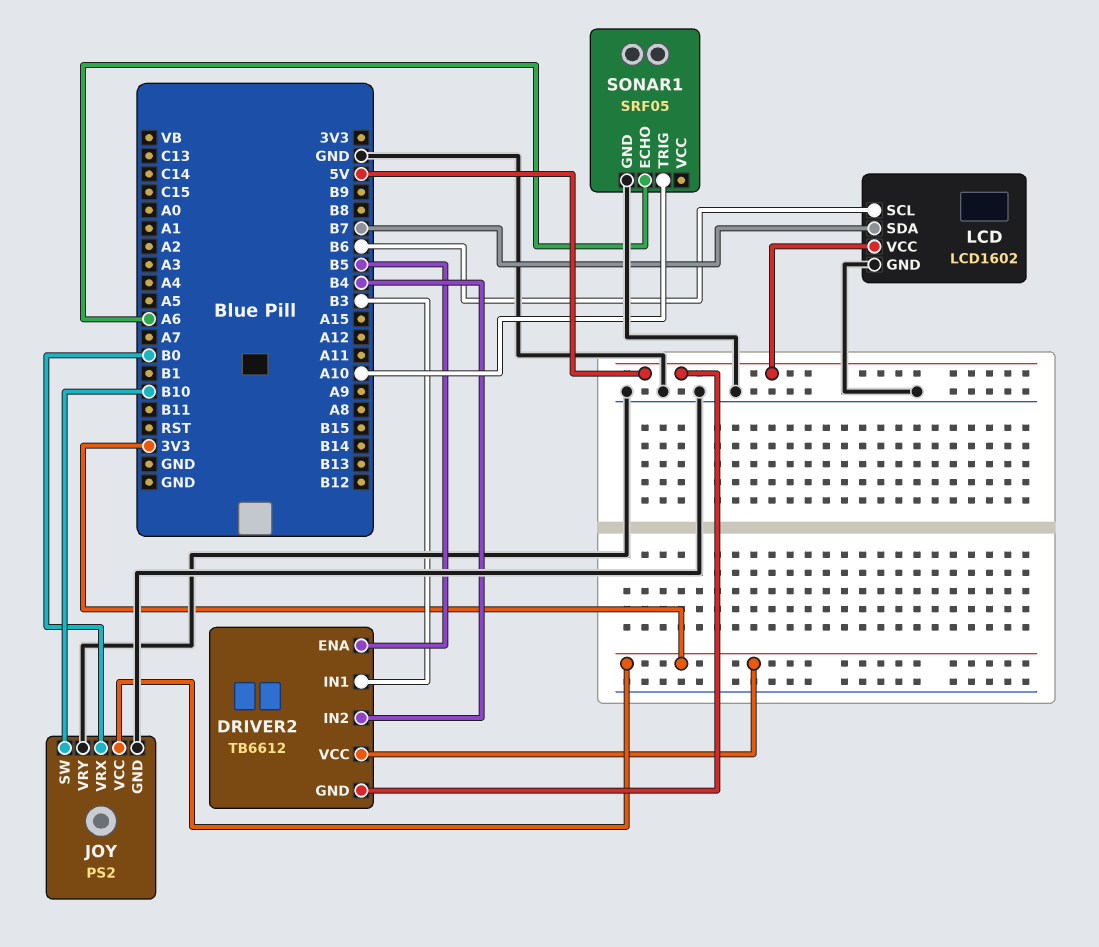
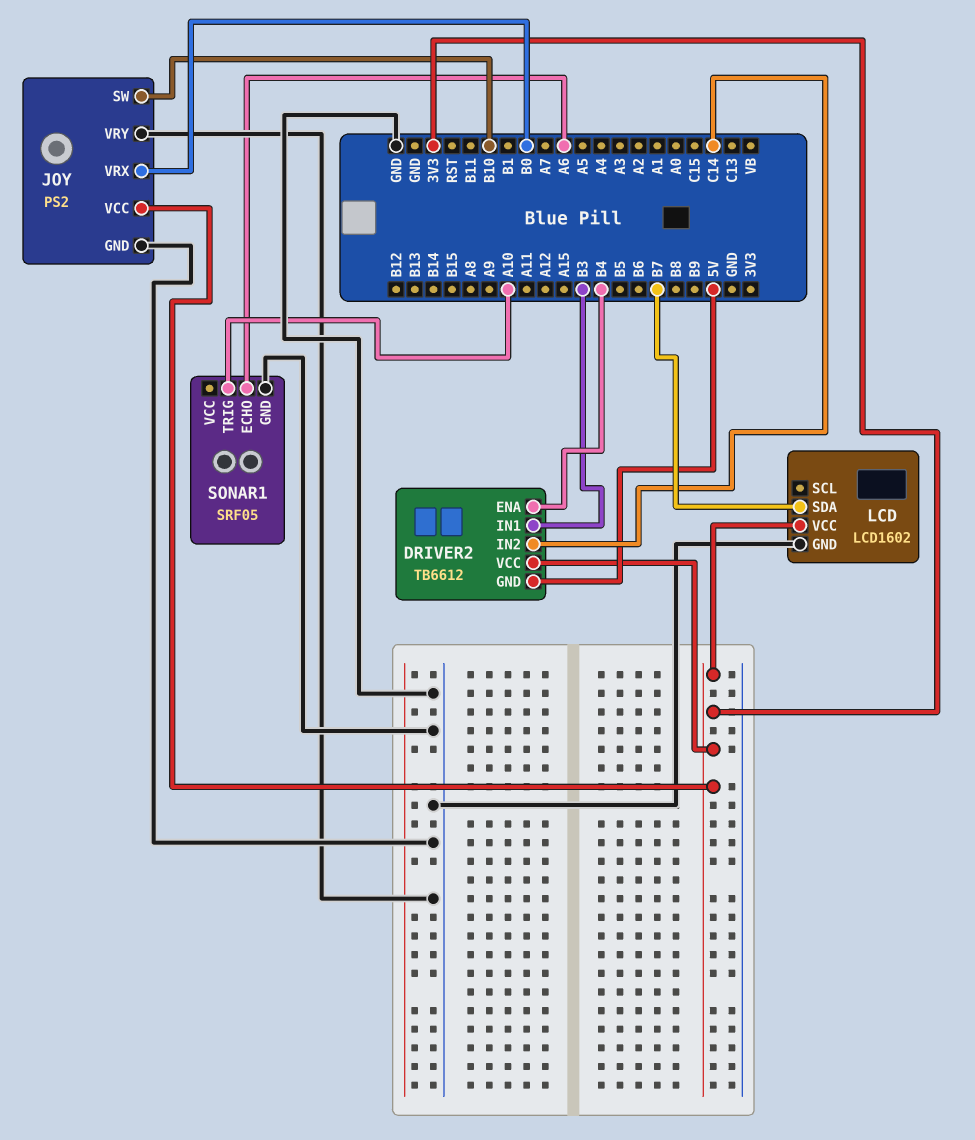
DRIVER2 pin ENA: B5 -> B4
DRIVER2 pin IN2: B4 -> C14
LCD pin SCL: B6 -> none
LCD pin VCC: 5V -> 3V3

